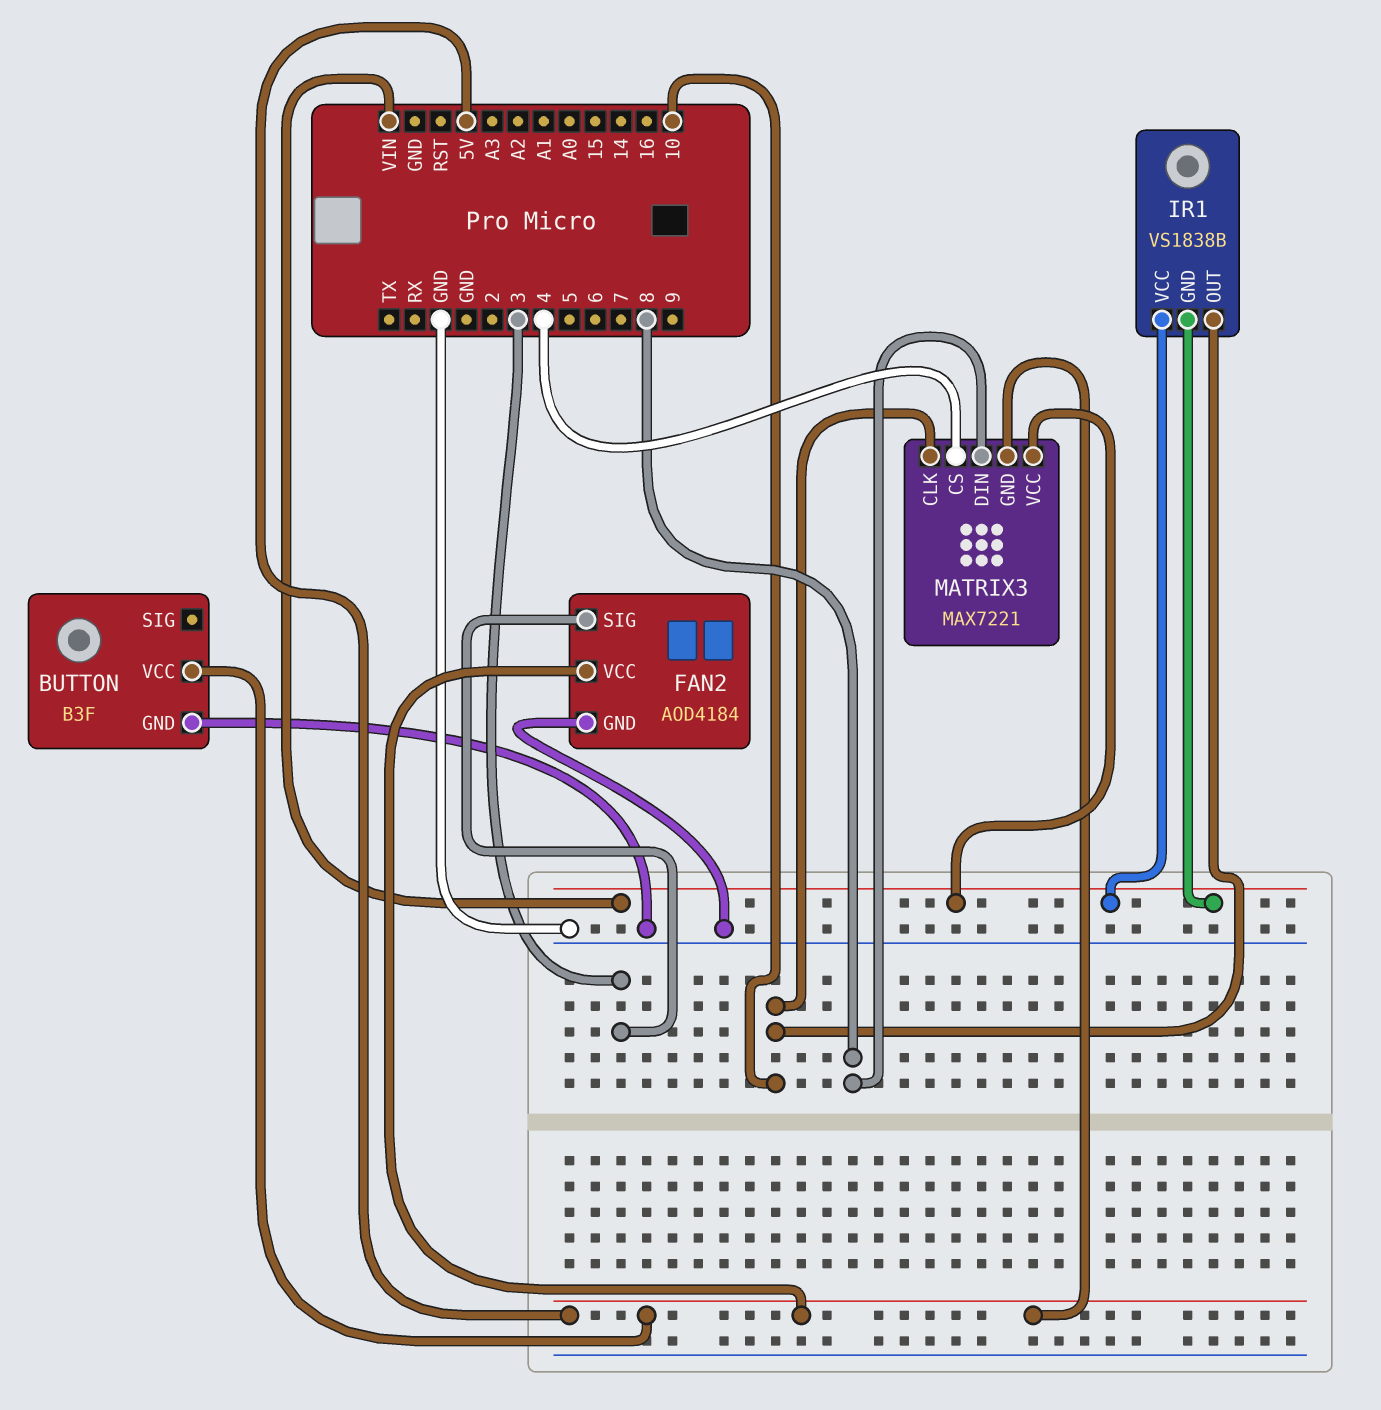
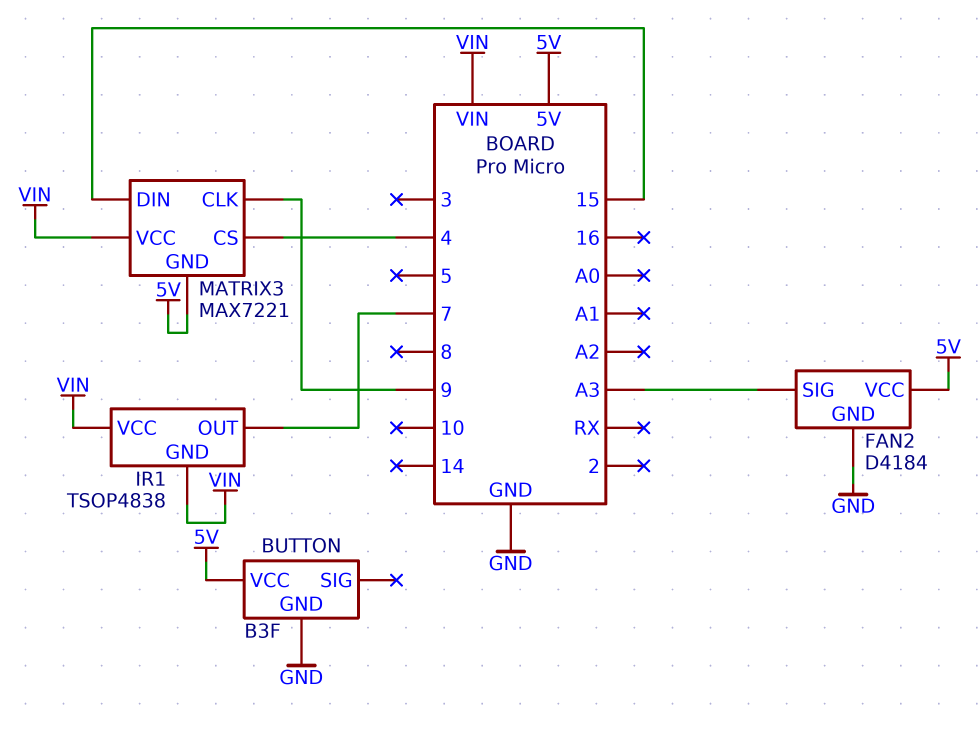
FAN2: AOD4184 -> D4184
FAN2 pin SIG: 3 -> A3
IR1: VS1838B -> TSOP4838
IR1 pin OUT: 10 -> 7
MATRIX3 pin CLK: 10 -> 9
MATRIX3 pin DIN: 8 -> 15

